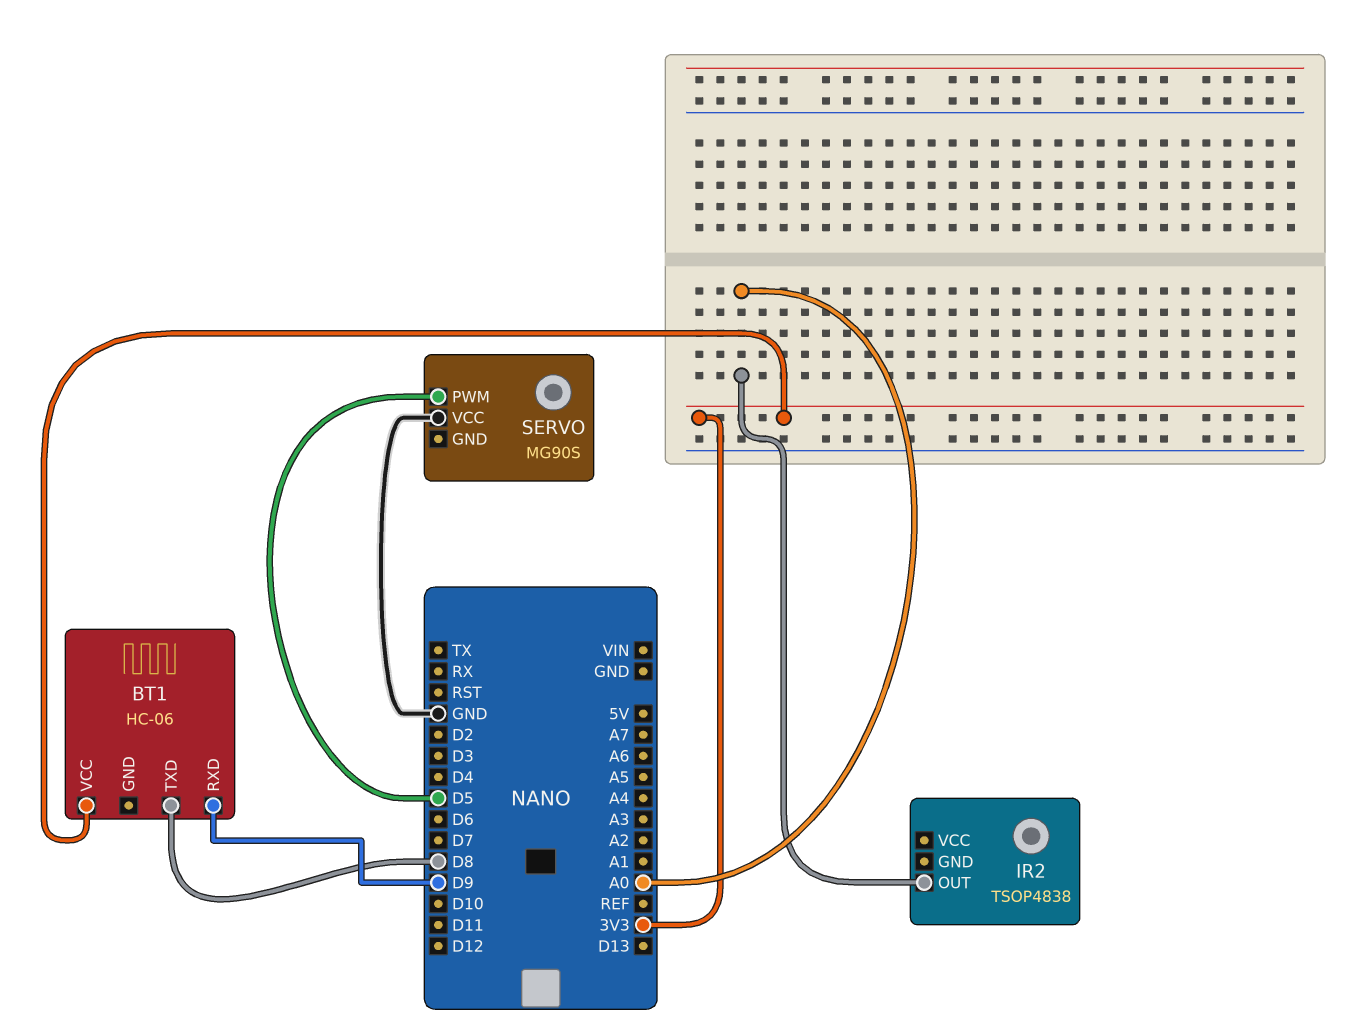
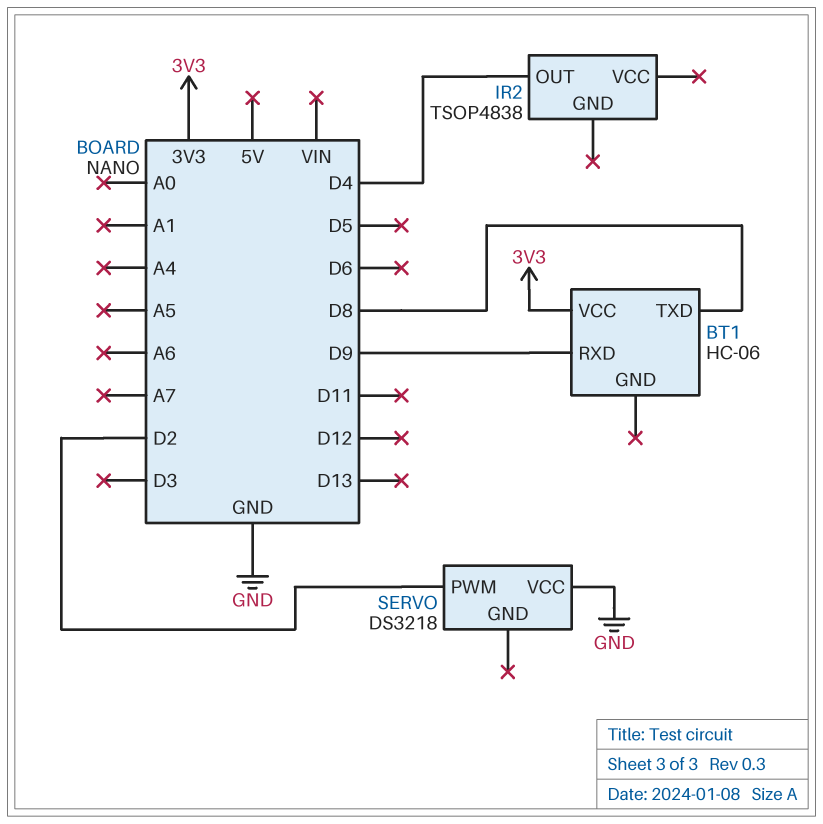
IR2 pin OUT: A0 -> D4
SERVO: MG90S -> DS3218
SERVO pin PWM: D5 -> D2

